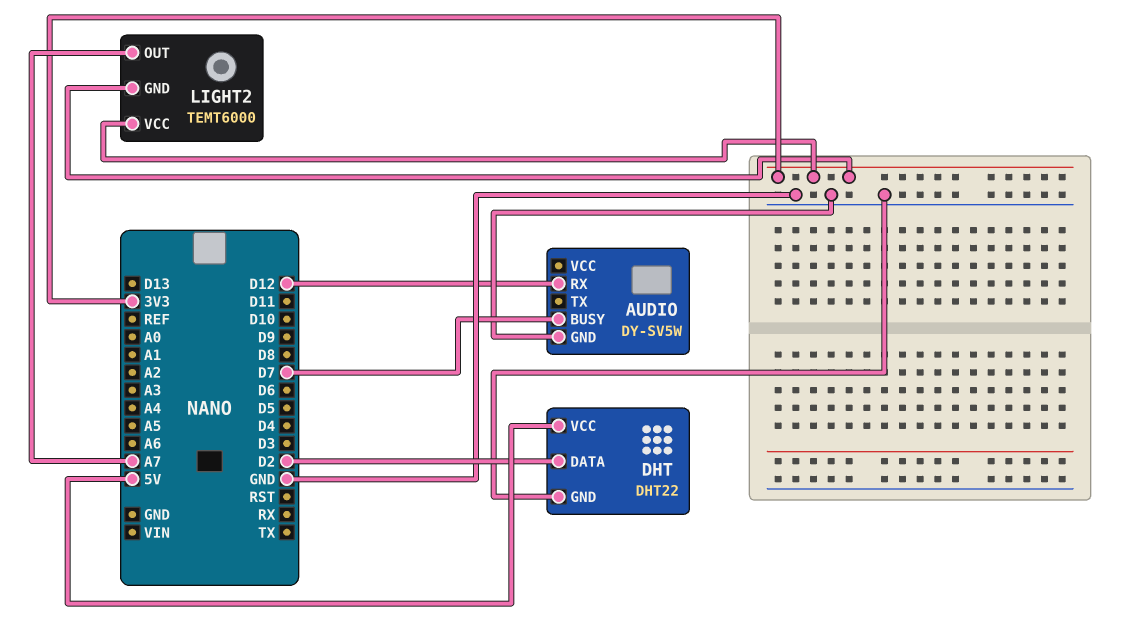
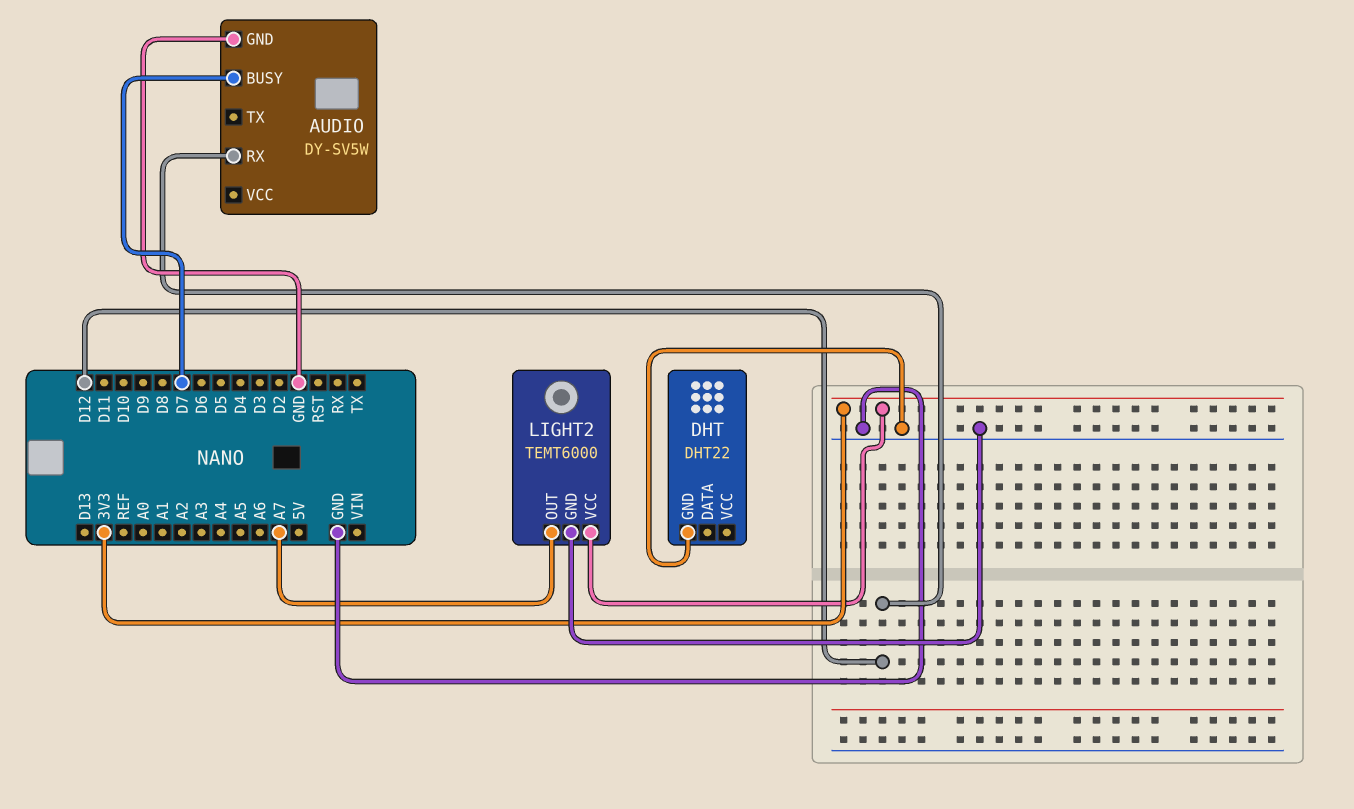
DHT pin DATA: D2 -> none
DHT pin VCC: 5V -> none
LIGHT2 pin GND: 3V3 -> GND

